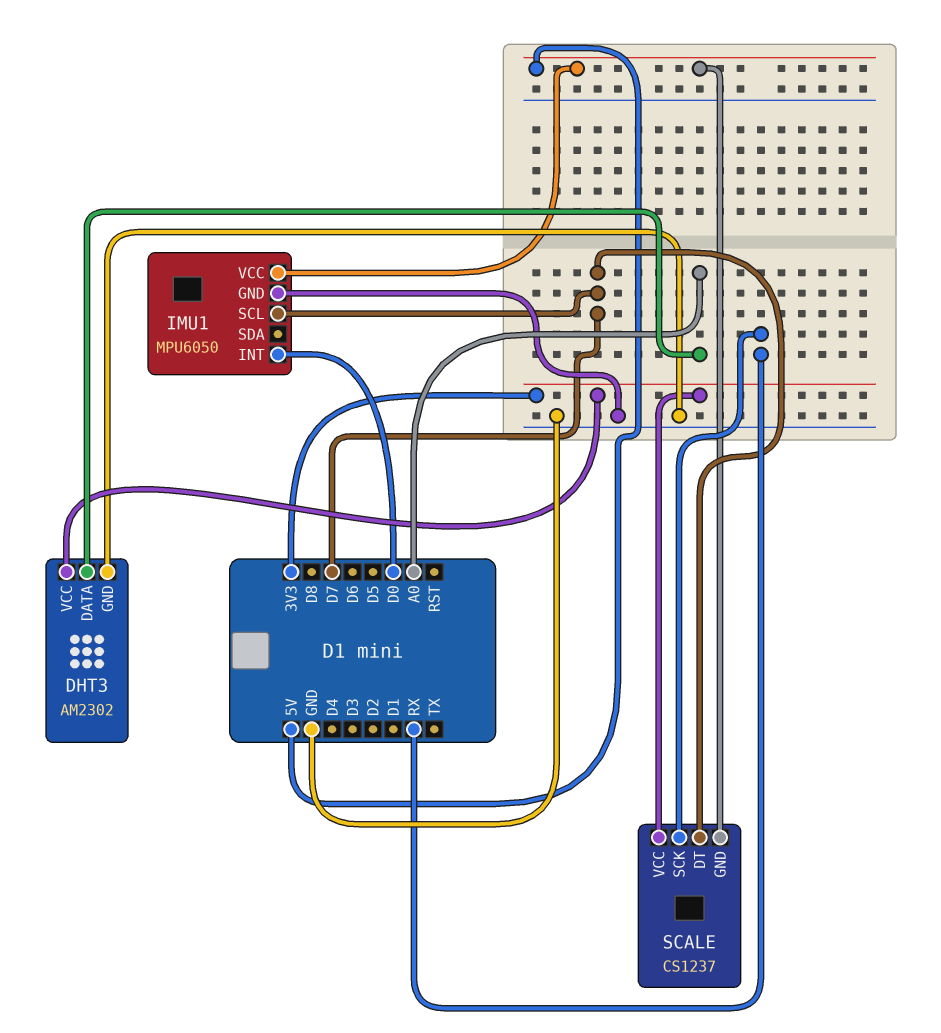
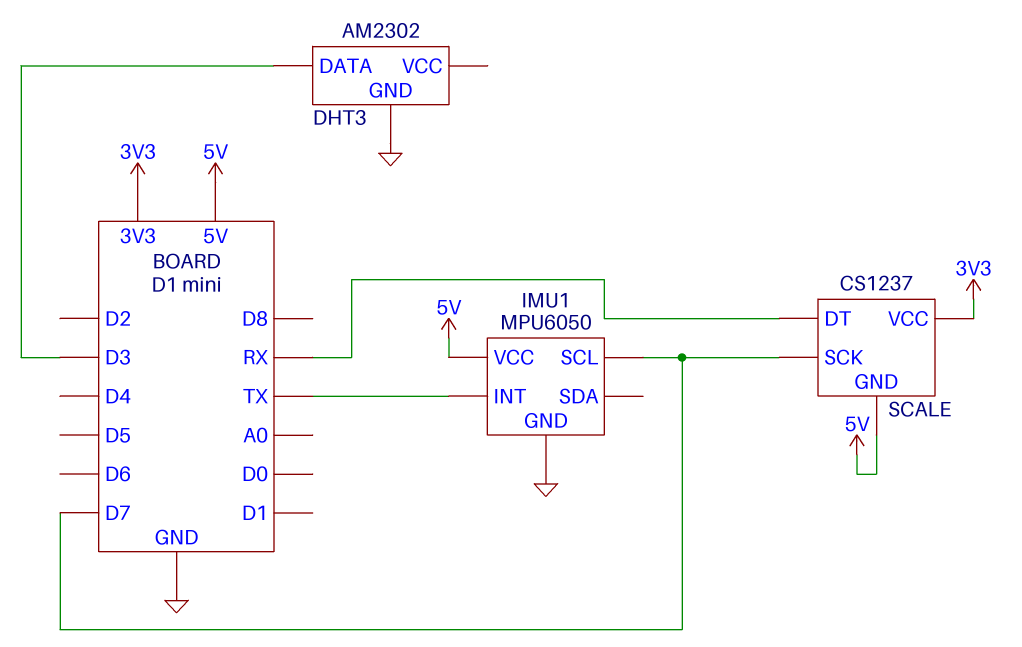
DHT3 pin DATA: A0 -> D3
DHT3 pin VCC: 3V3 -> none
IMU1 pin INT: D0 -> TX
SCALE pin DT: D7 -> RX
SCALE pin SCK: RX -> D7

